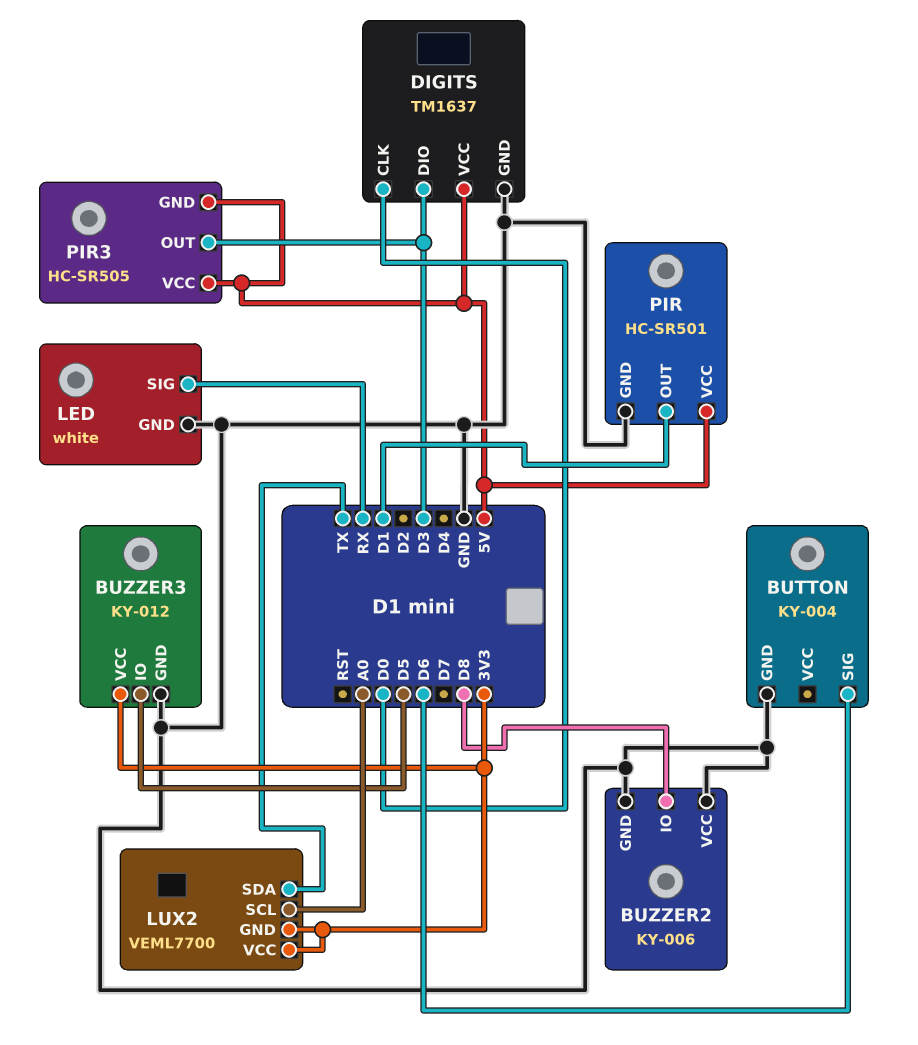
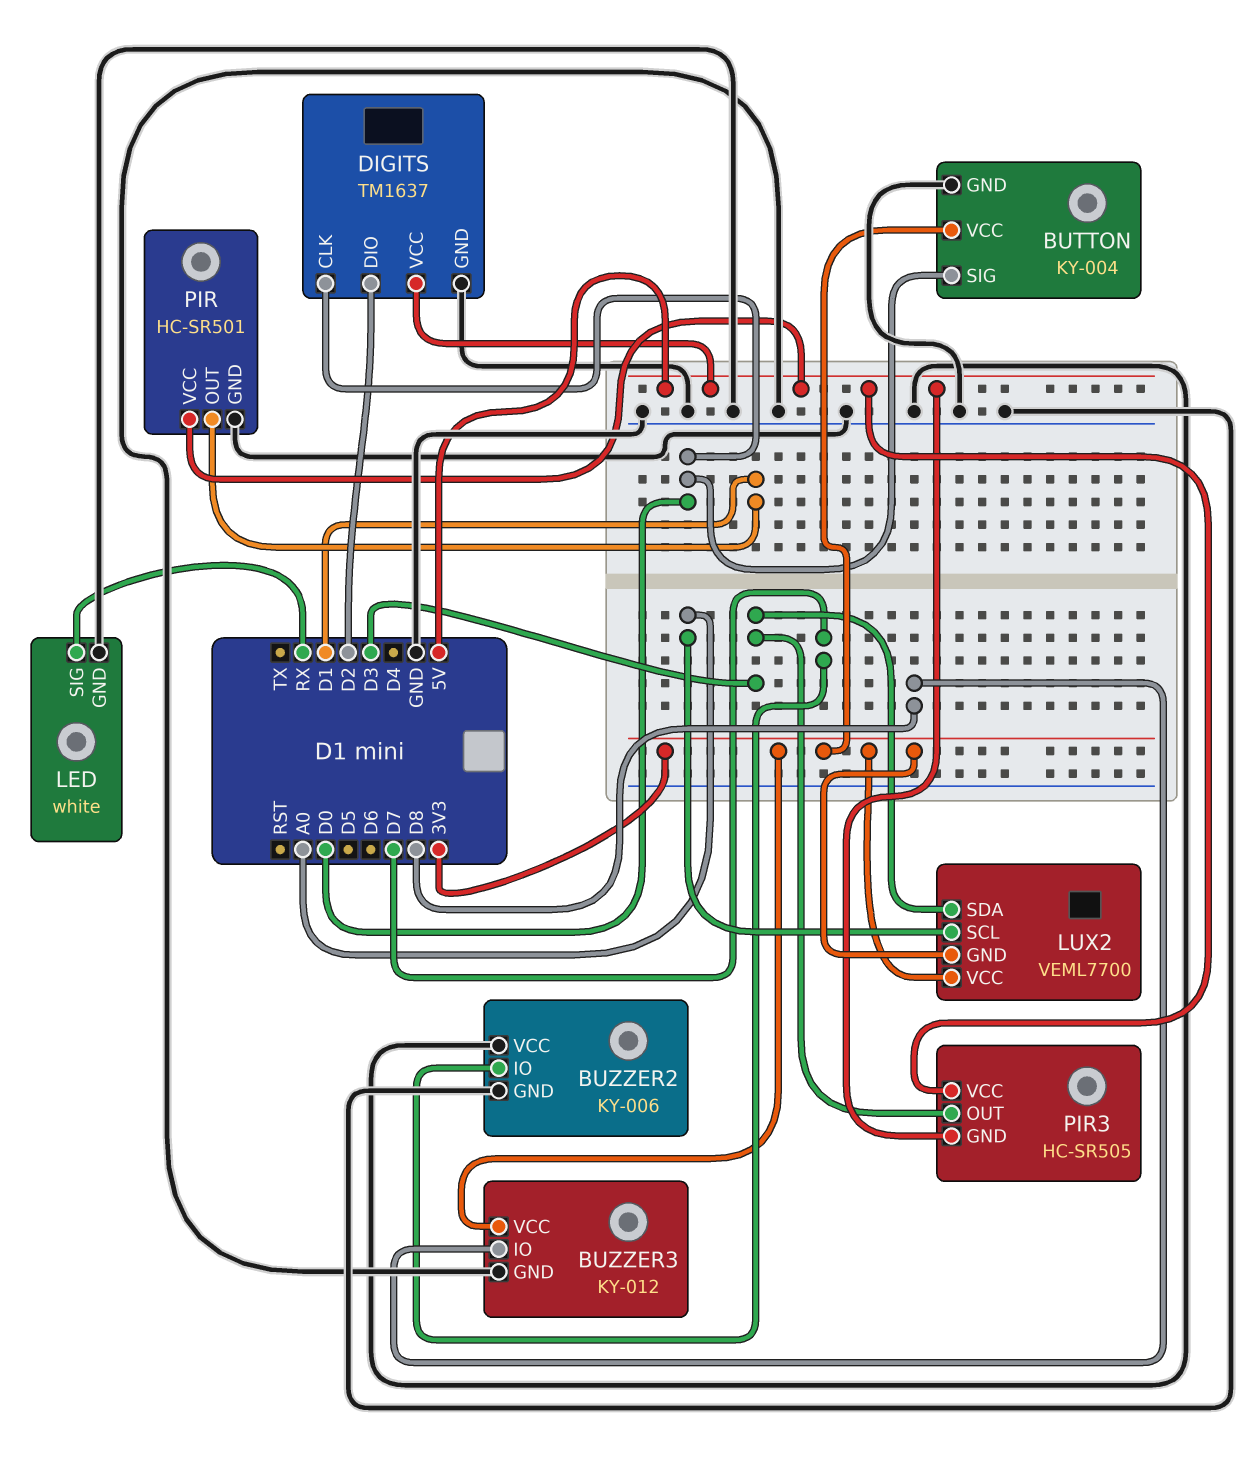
BUTTON pin SIG: D6 -> D0
BUTTON pin VCC: none -> 3V3
BUZZER2 pin IO: D8 -> D7
BUZZER3 pin IO: D5 -> D8
DIGITS pin DIO: D3 -> D2
LUX2 pin SDA: TX -> D3

